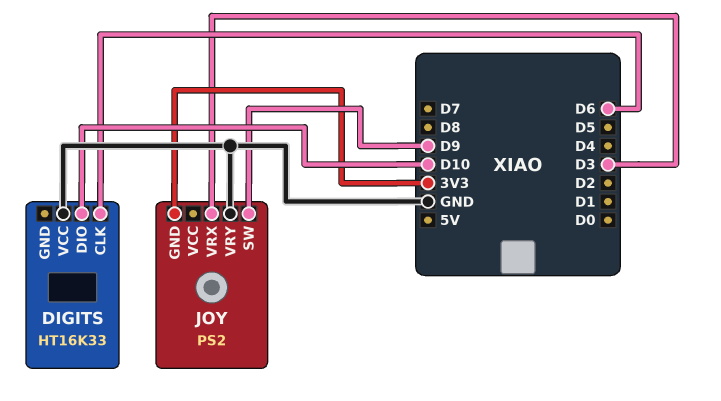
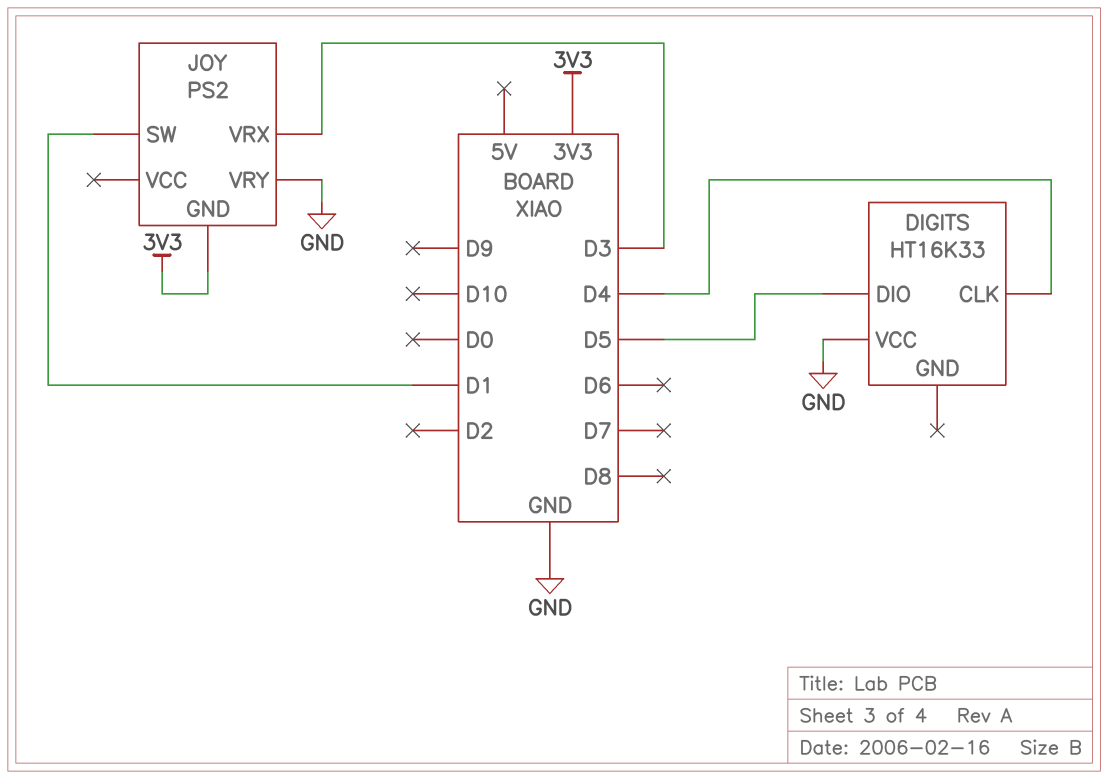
DIGITS pin CLK: D6 -> D4
DIGITS pin DIO: D10 -> D5
JOY pin SW: D9 -> D1

